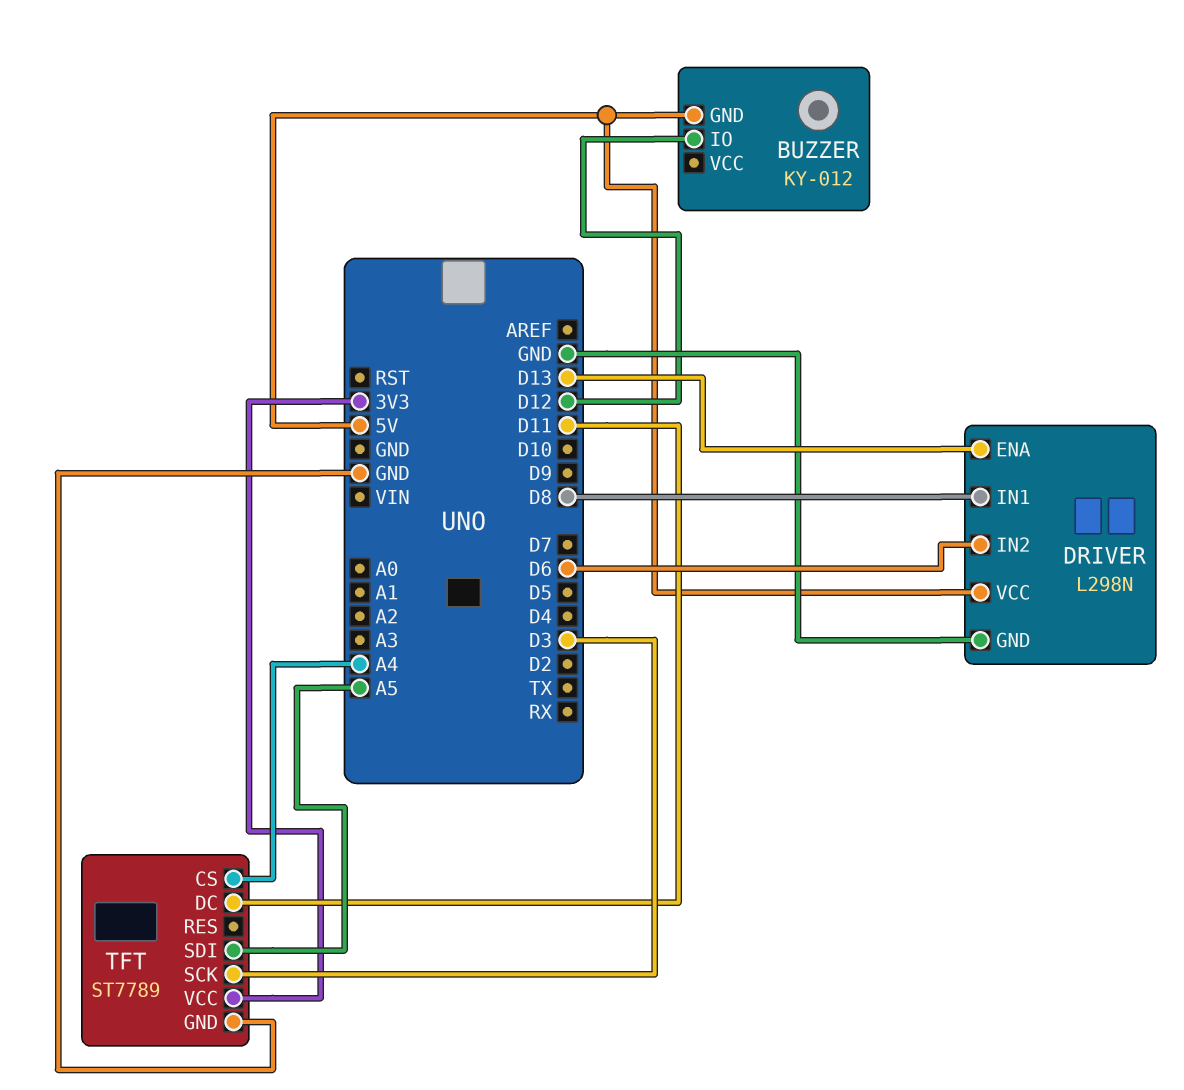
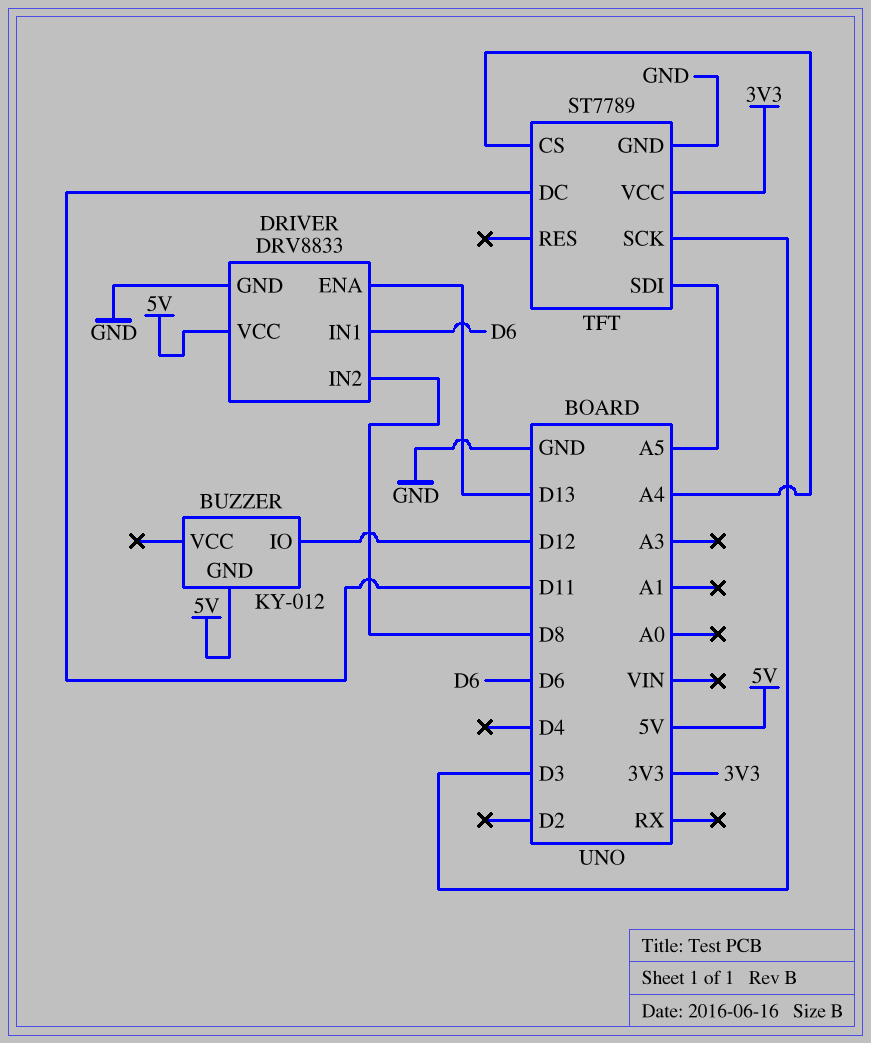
DRIVER: L298N -> DRV8833
DRIVER pin IN1: D8 -> D6
DRIVER pin IN2: D6 -> D8

